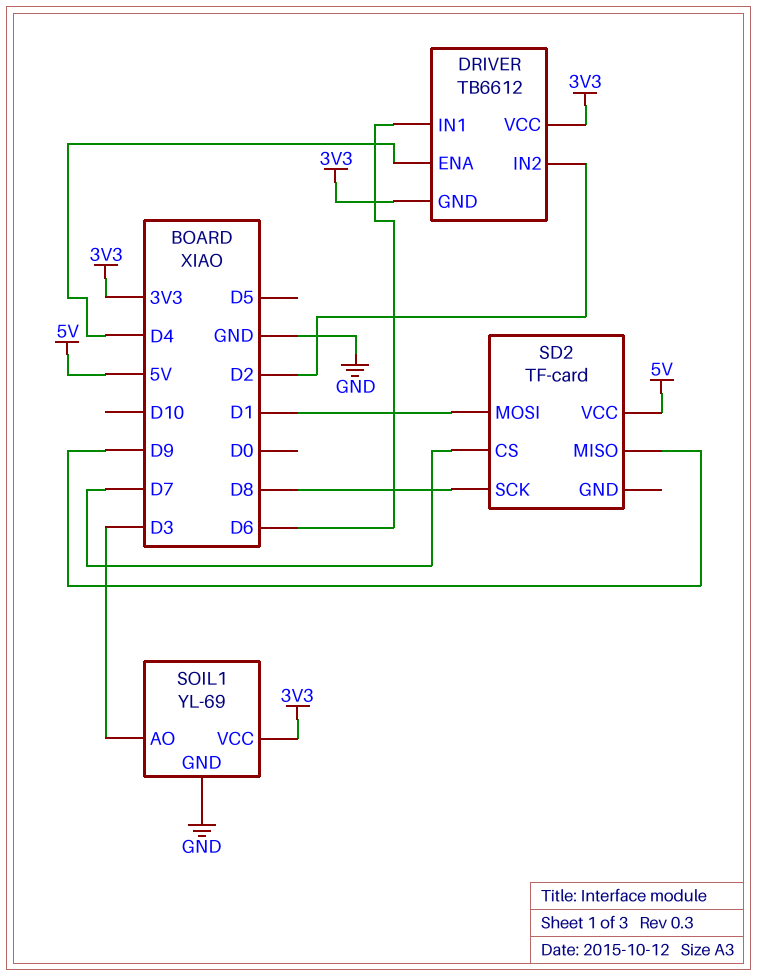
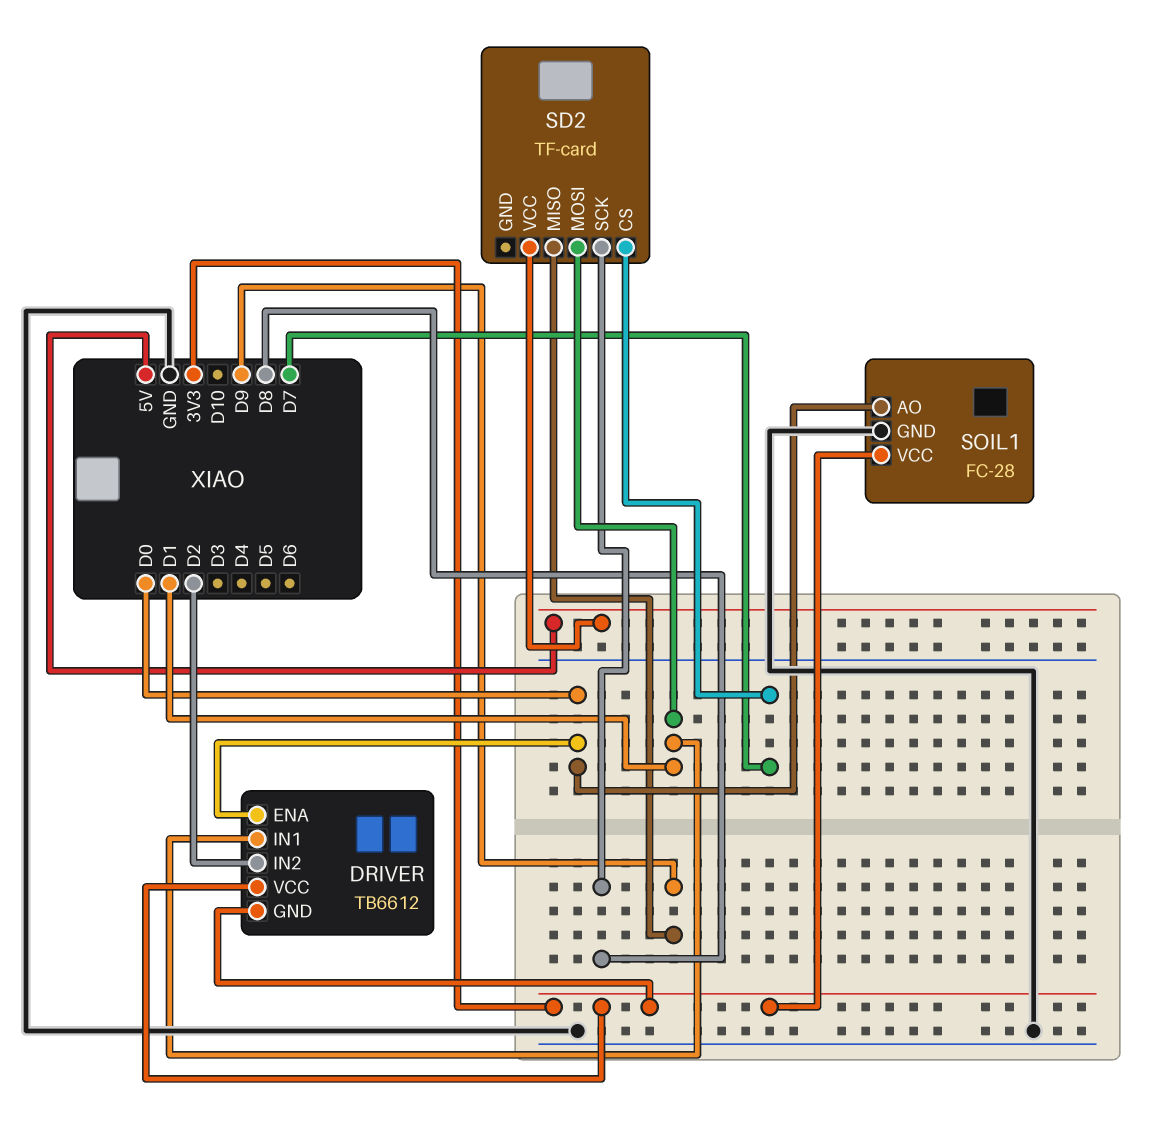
DRIVER pin ENA: D4 -> D0
DRIVER pin IN1: D6 -> D1
SOIL1: YL-69 -> FC-28
SOIL1 pin AO: D3 -> D0

